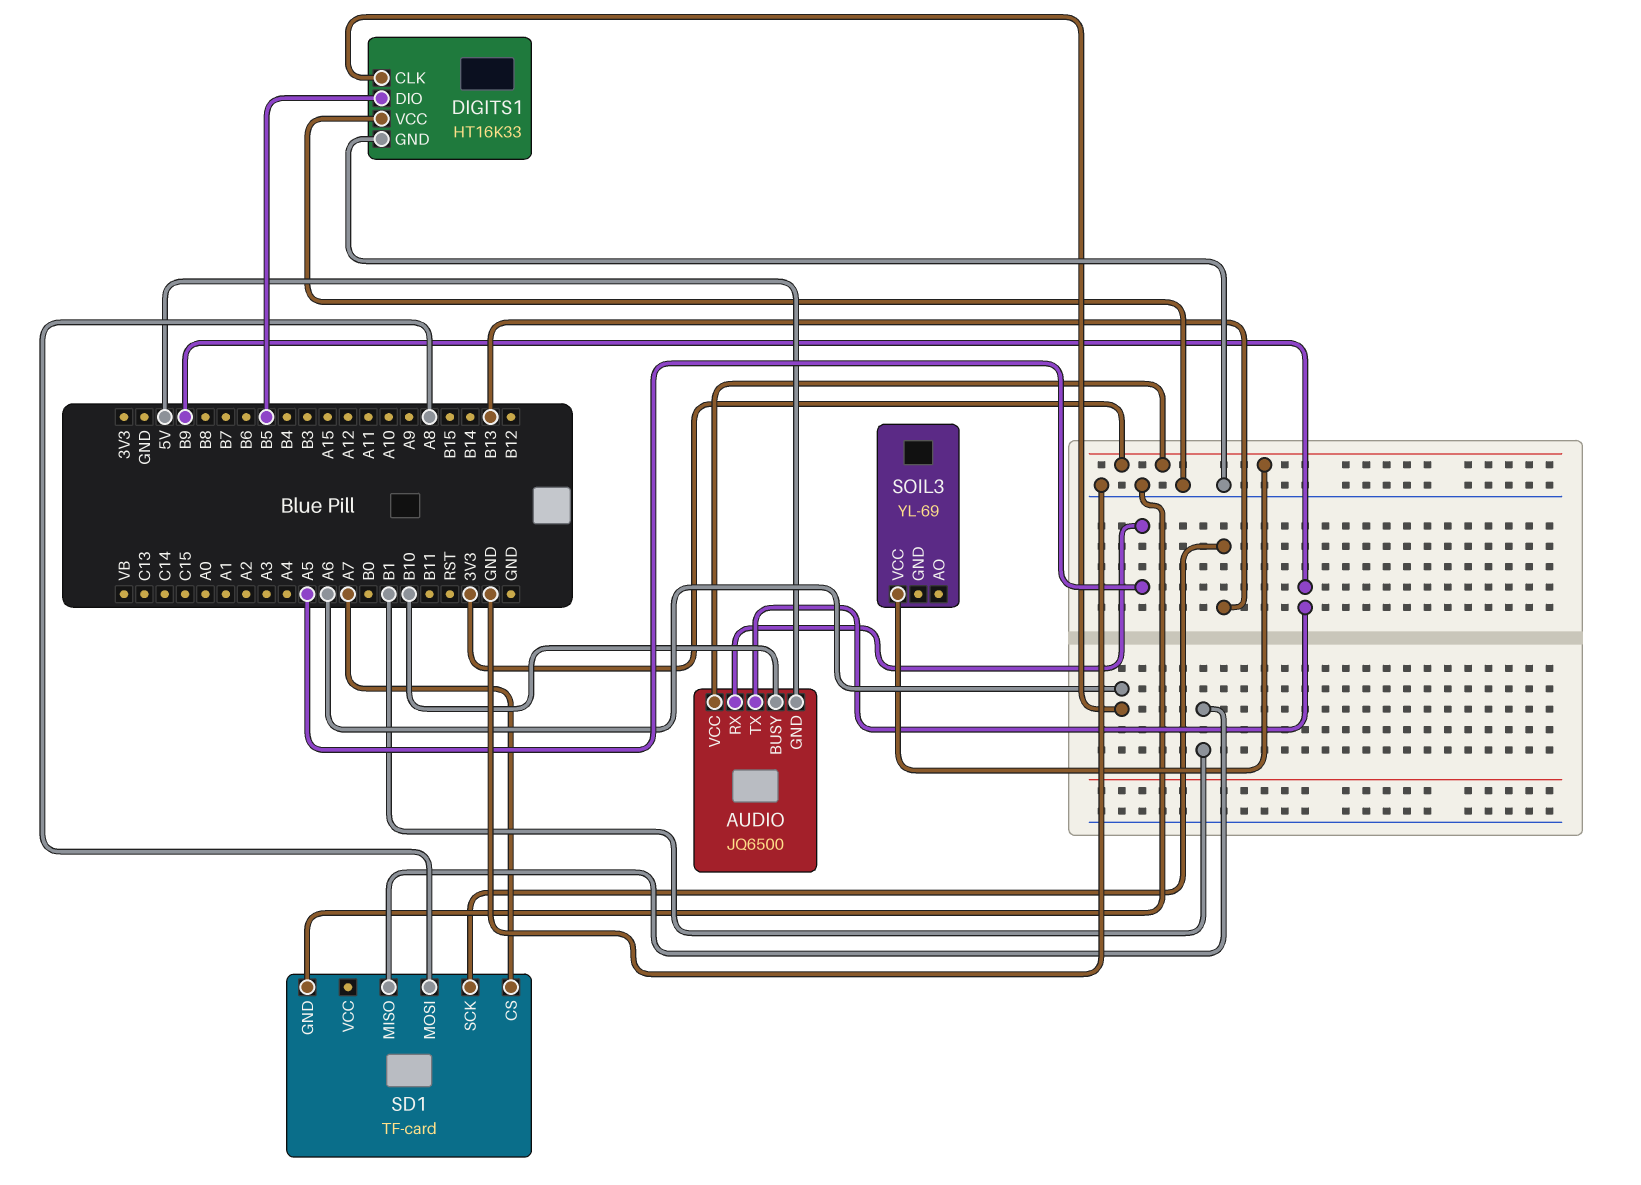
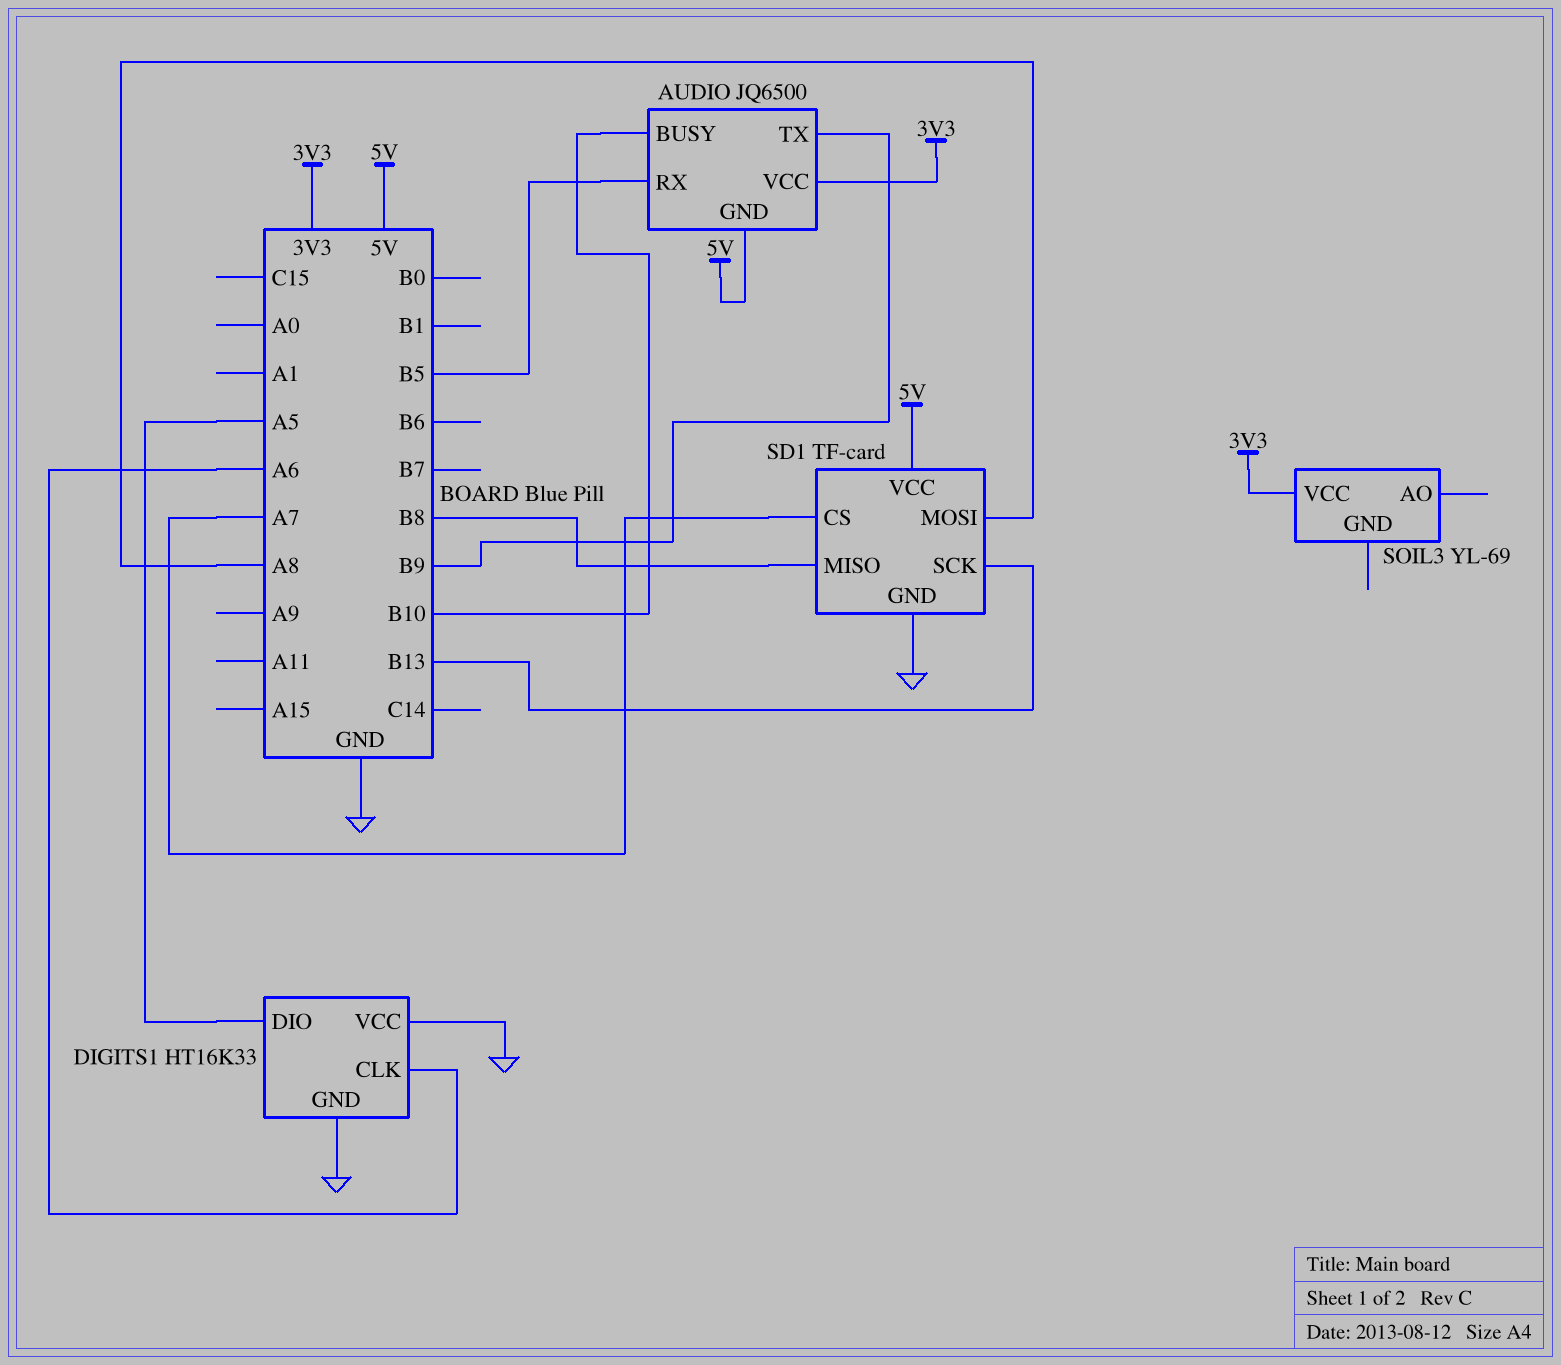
AUDIO pin RX: A5 -> B5
DIGITS1 pin DIO: B5 -> A5
SD1 pin MISO: B1 -> B8
SD1 pin VCC: none -> 5V

